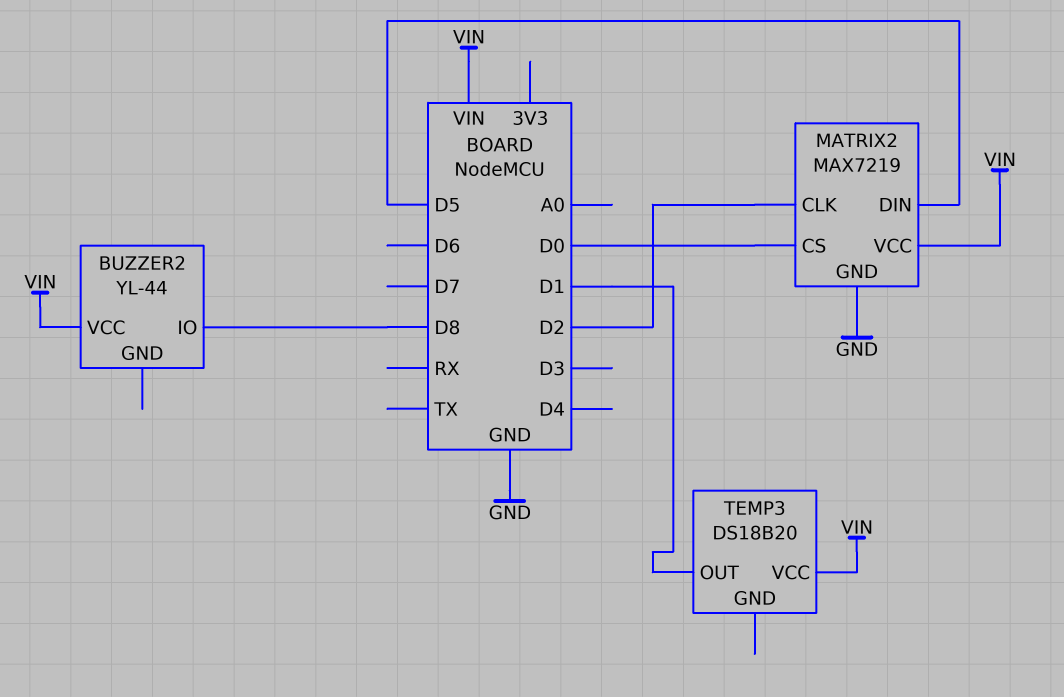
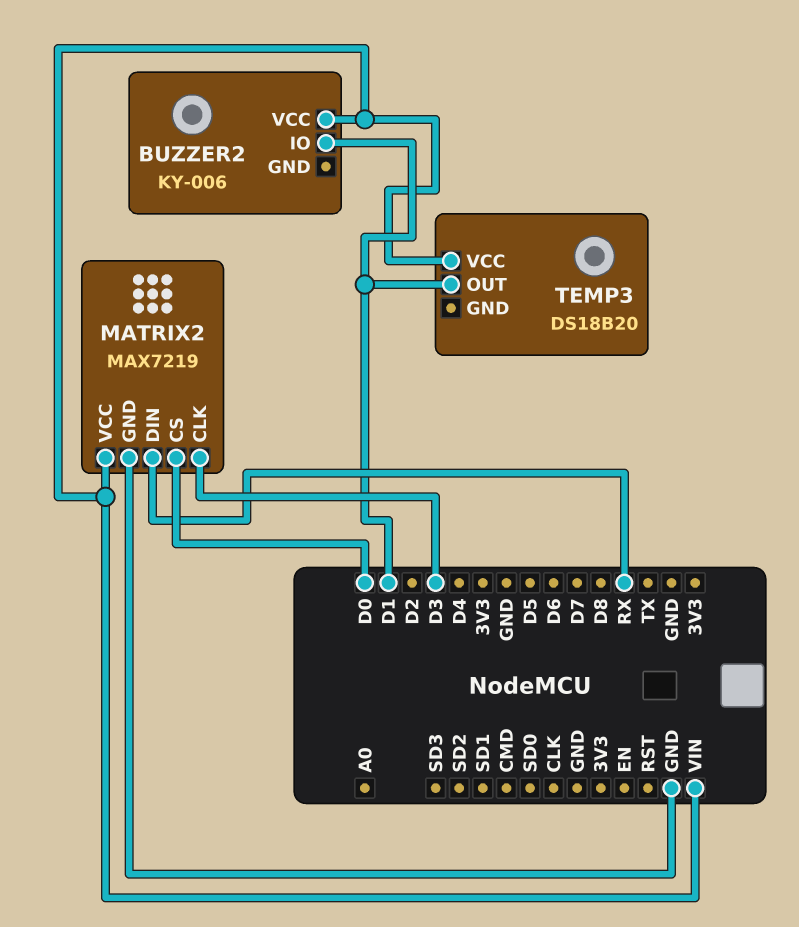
BUZZER2: YL-44 -> KY-006
BUZZER2 pin IO: D8 -> D1
MATRIX2 pin CLK: D2 -> D3
MATRIX2 pin DIN: D5 -> RX

